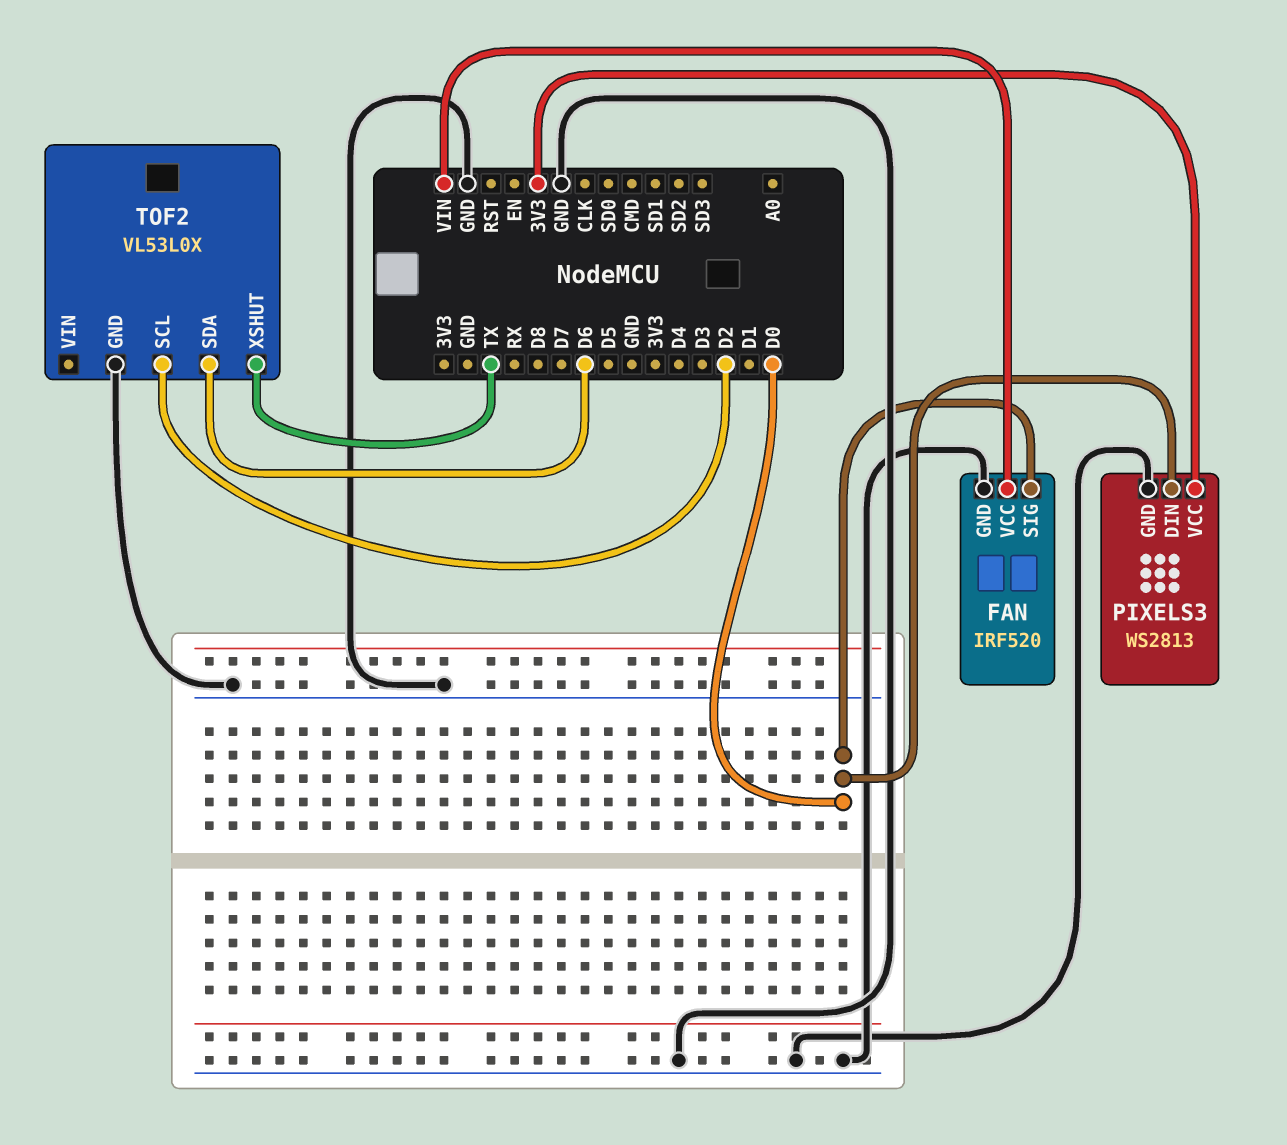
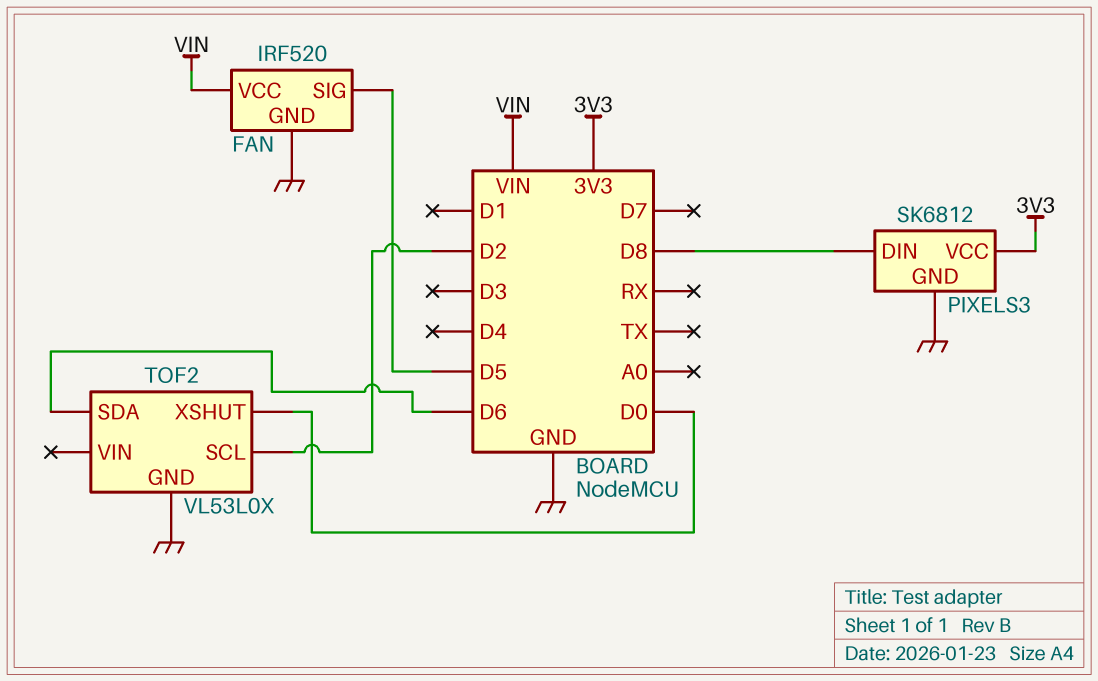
FAN pin SIG: D0 -> D5
PIXELS3: WS2813 -> SK6812
PIXELS3 pin DIN: D0 -> D8
TOF2 pin XSHUT: TX -> D0

